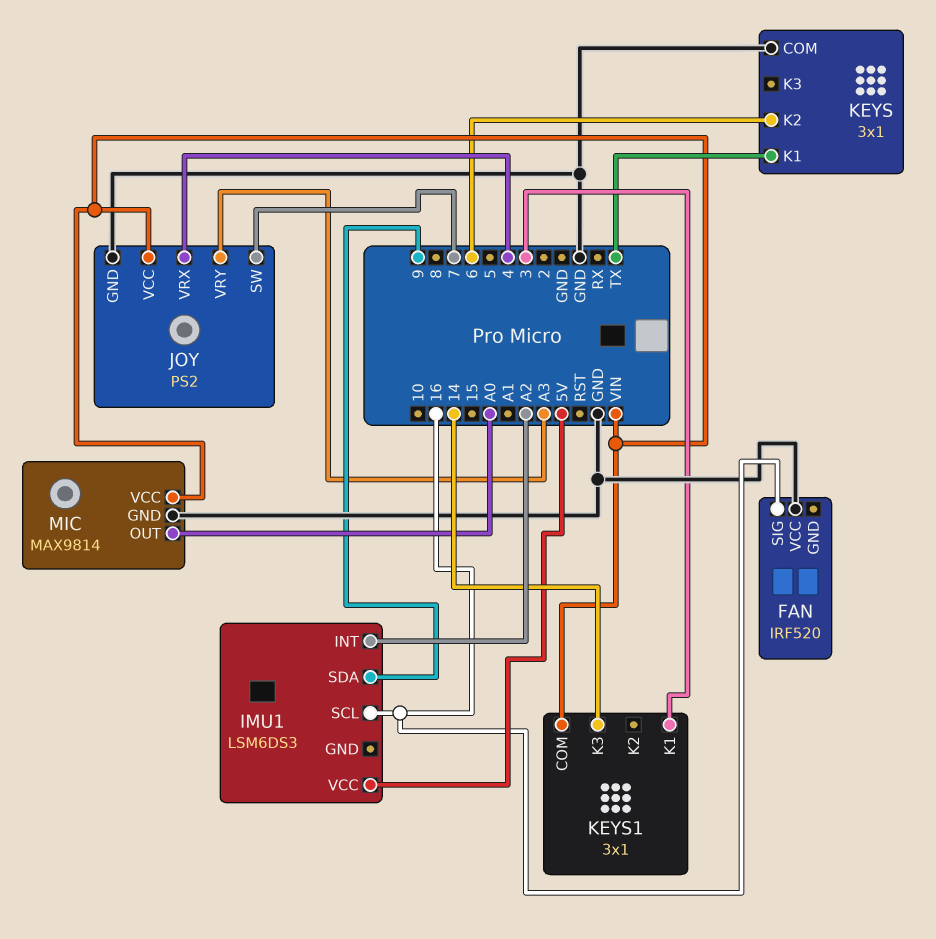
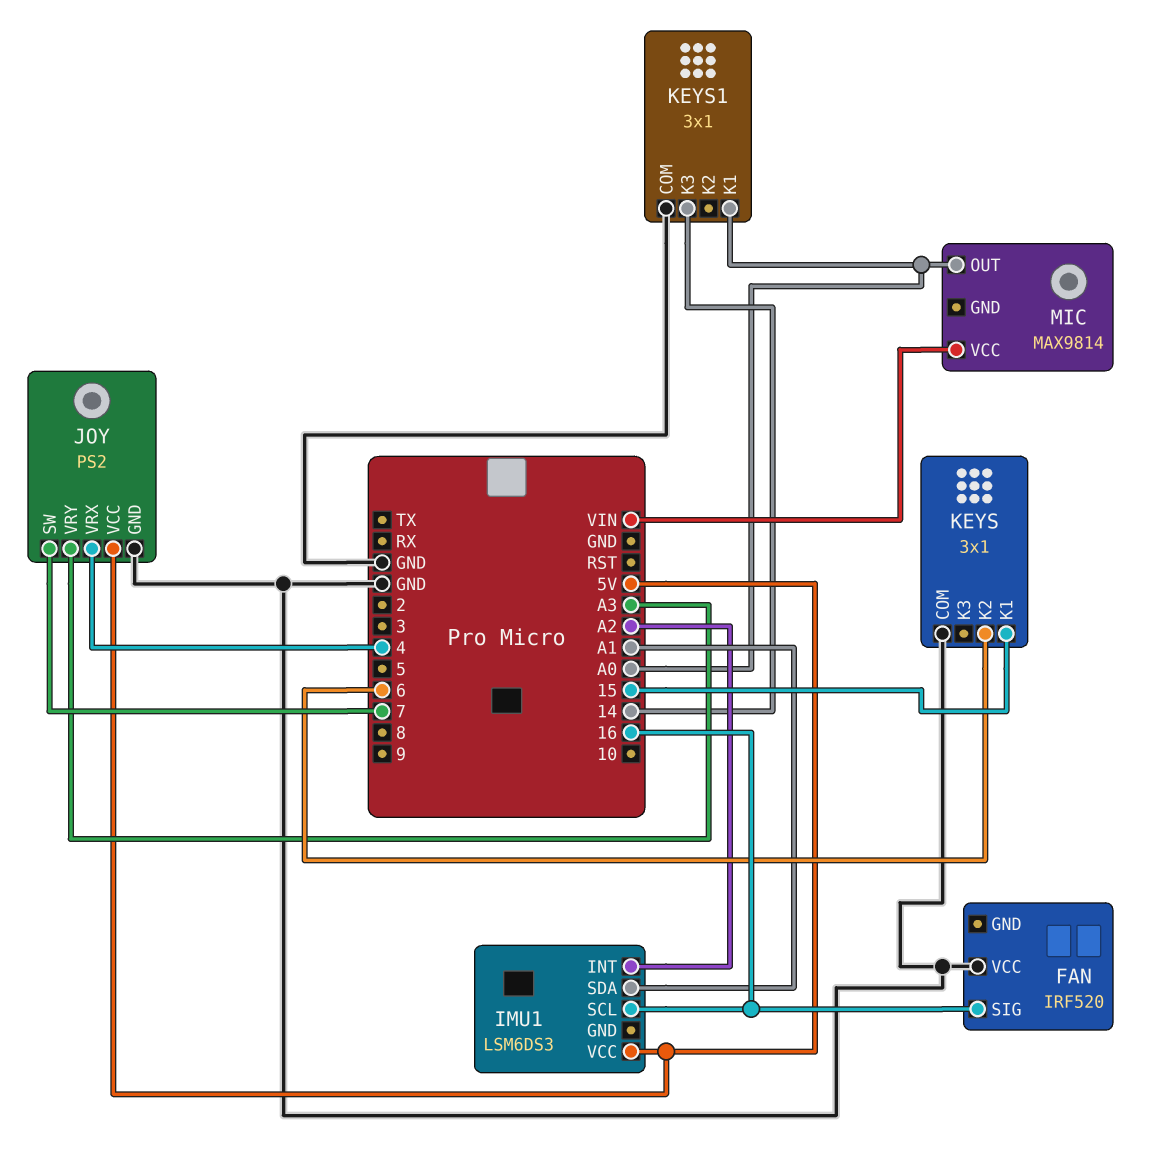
IMU1 pin SDA: 9 -> A1
JOY pin VCC: VIN -> 5V
KEYS pin K1: TX -> 15
KEYS1 pin COM: VIN -> GND
KEYS1 pin K1: 3 -> A0
MIC pin GND: GND -> none

